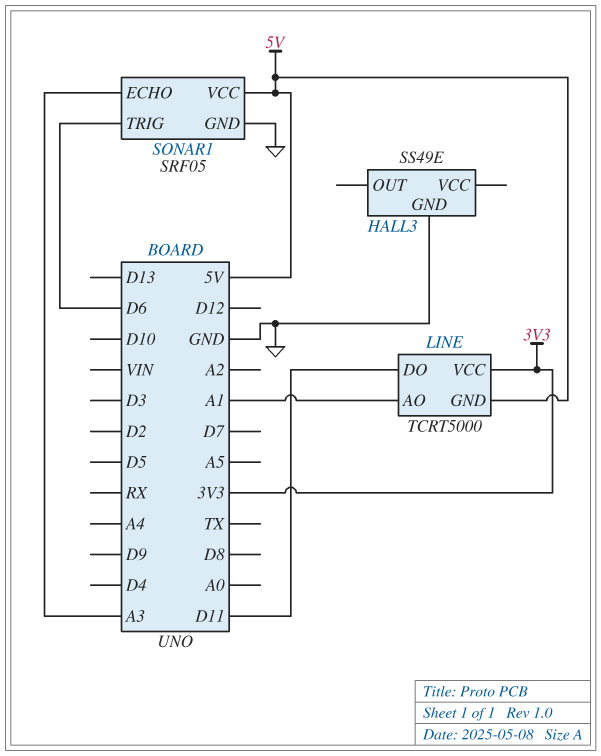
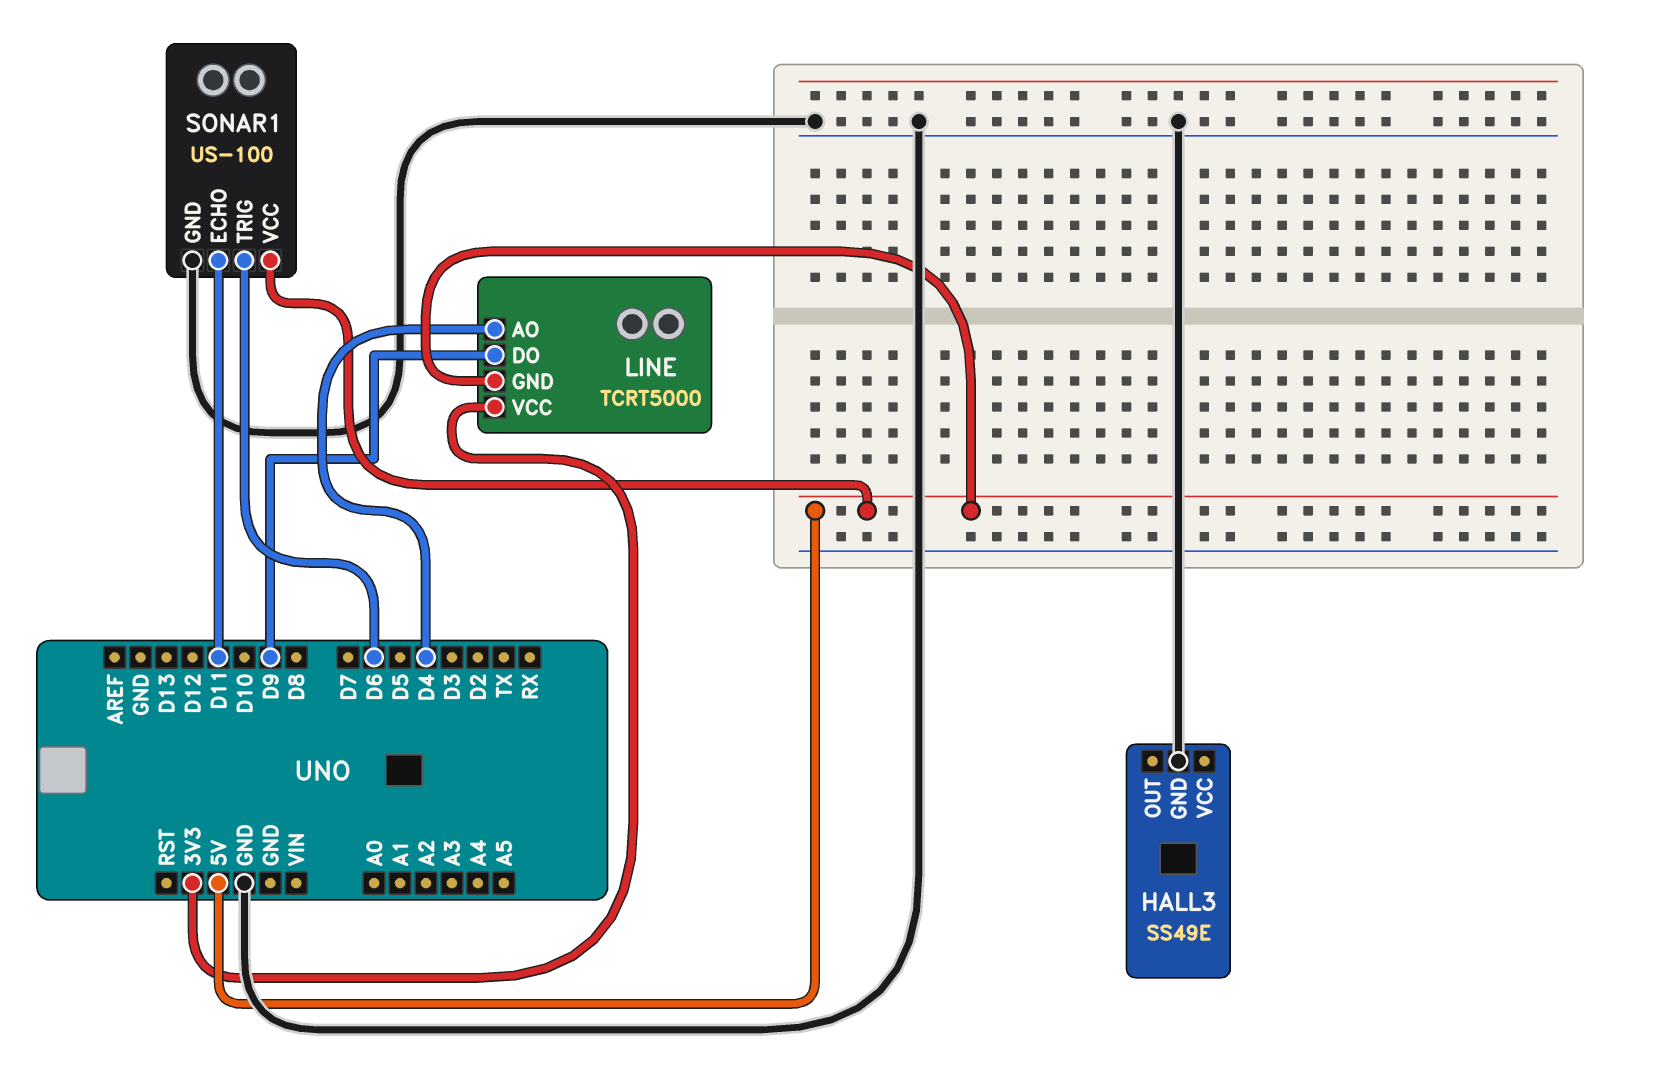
LINE pin AO: A1 -> D4
LINE pin DO: D11 -> D9
SONAR1: SRF05 -> US-100
SONAR1 pin ECHO: A3 -> D11

